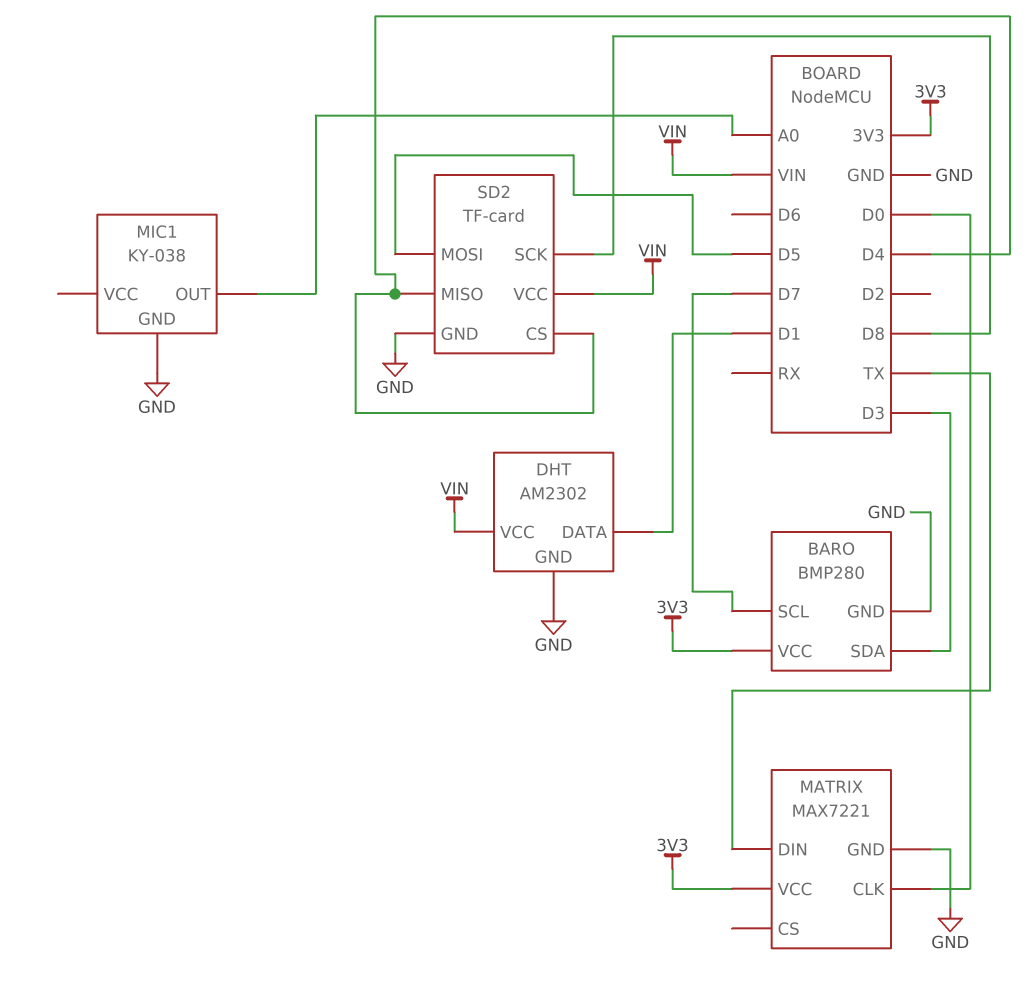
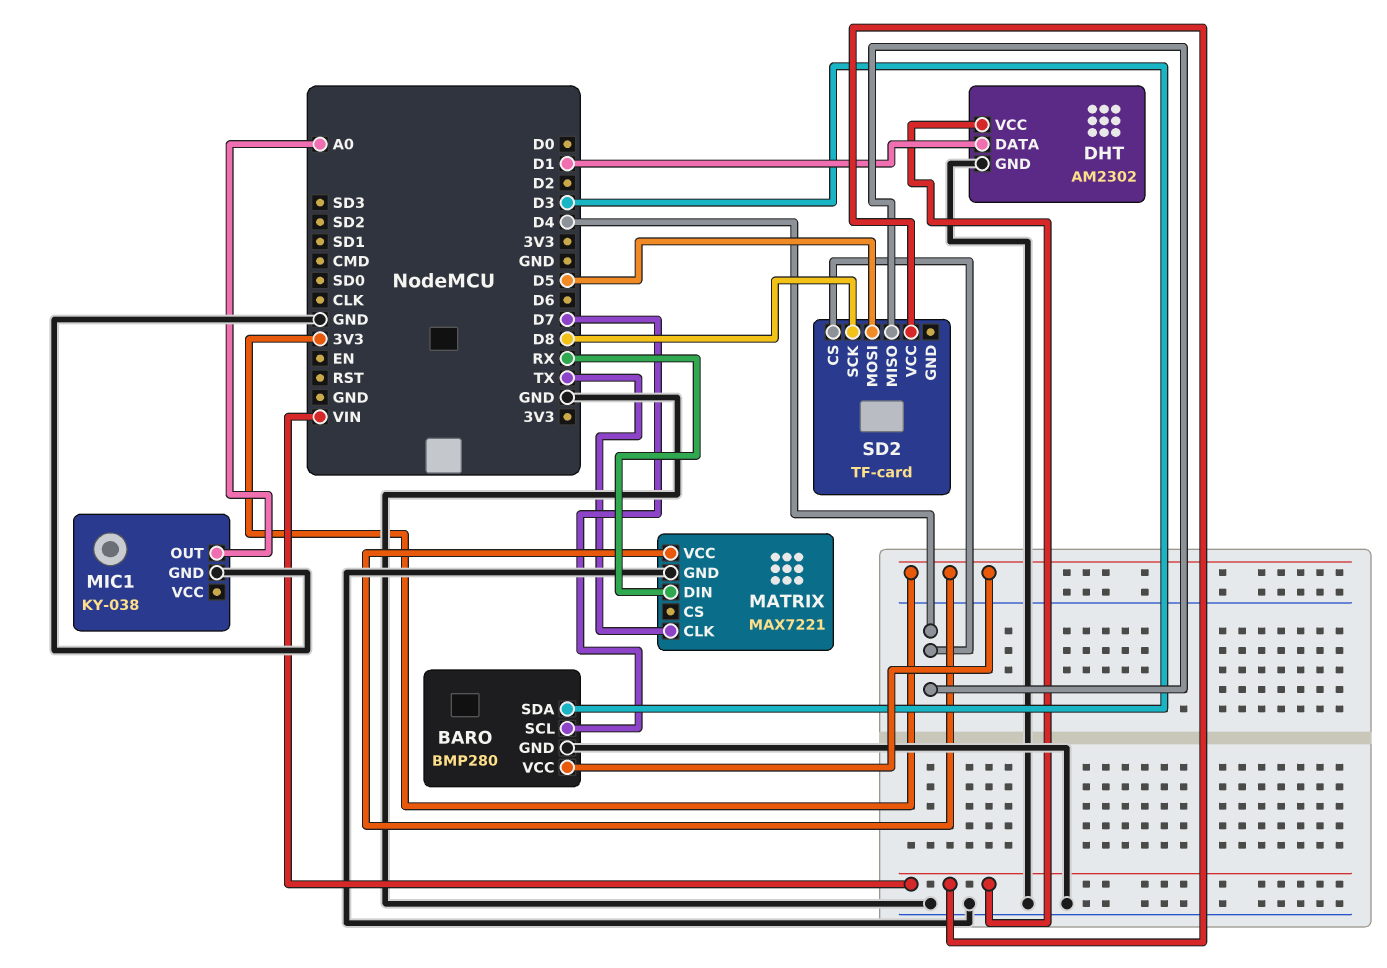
MATRIX pin CLK: D0 -> TX
MATRIX pin DIN: TX -> RX
SD2 pin GND: GND -> none

